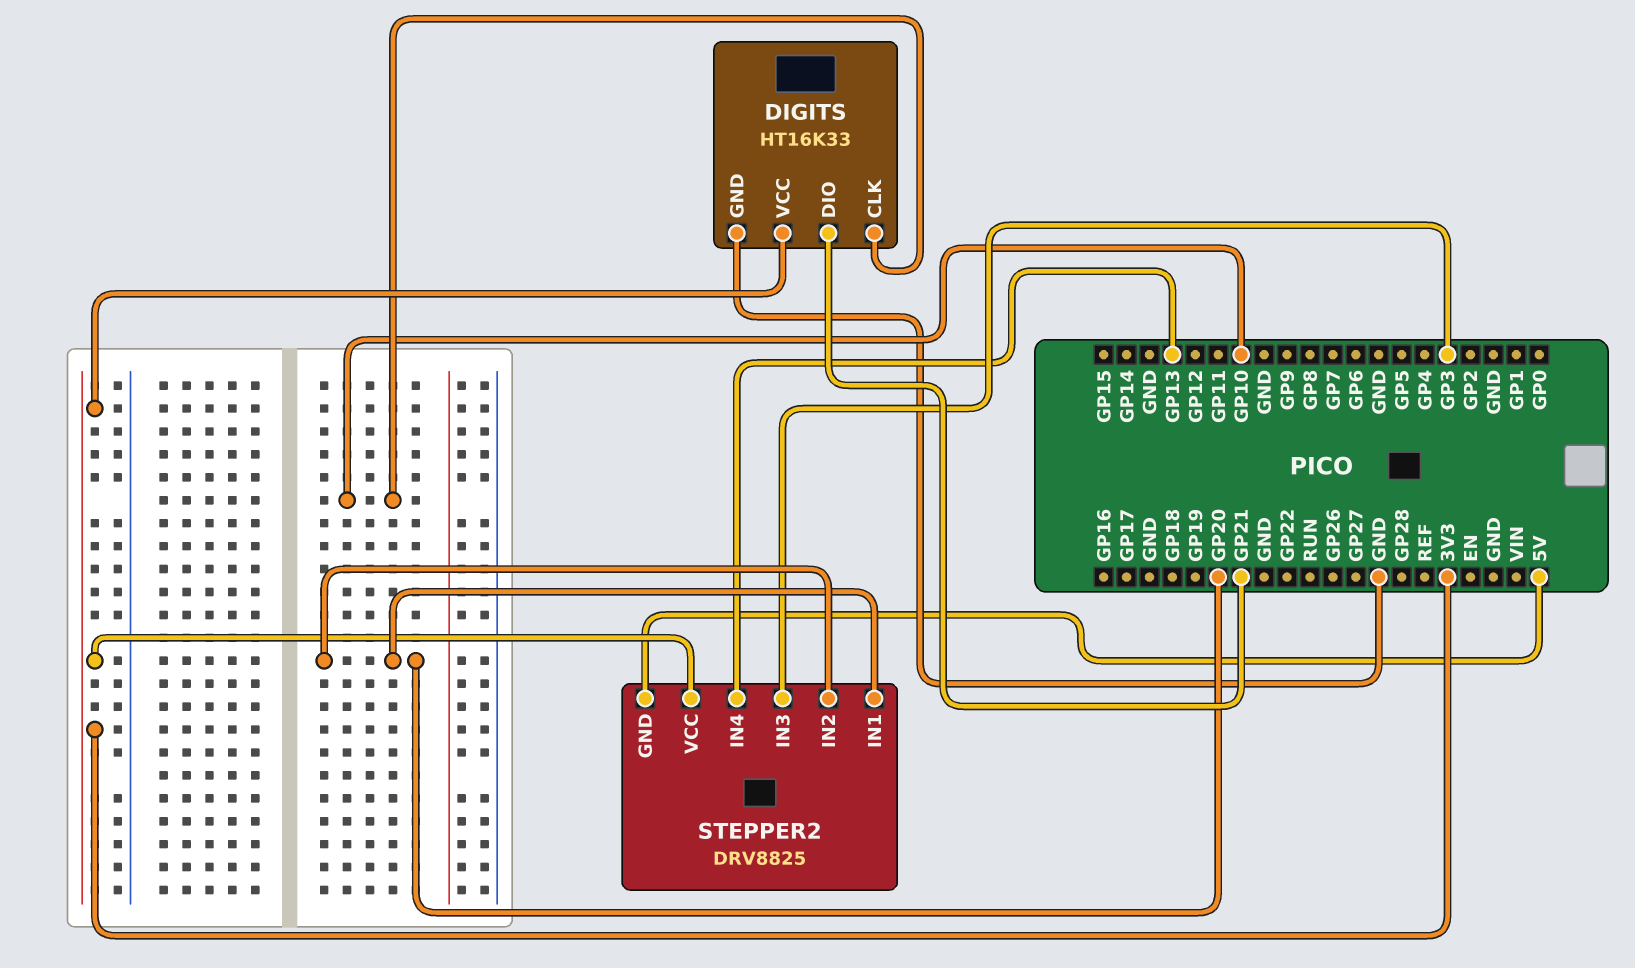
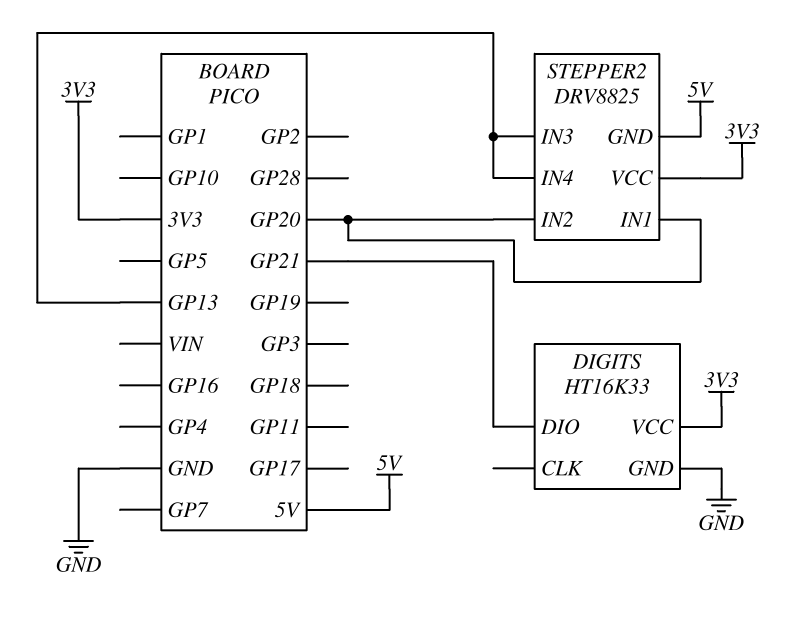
DIGITS pin CLK: GP10 -> none
STEPPER2 pin IN3: GP3 -> GP13

